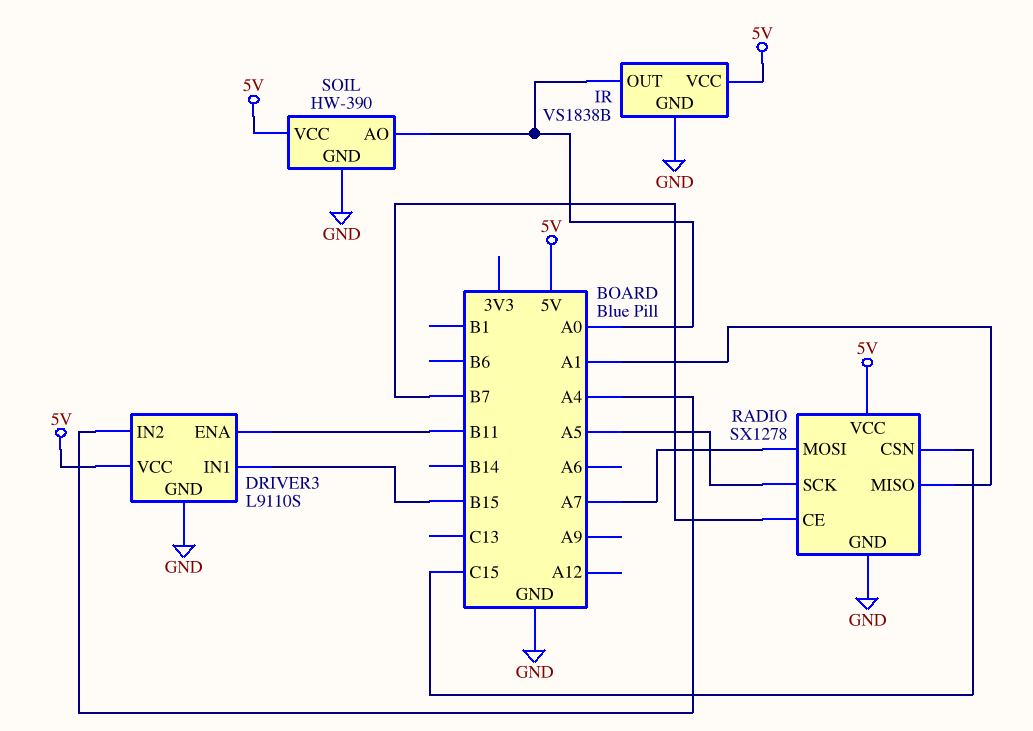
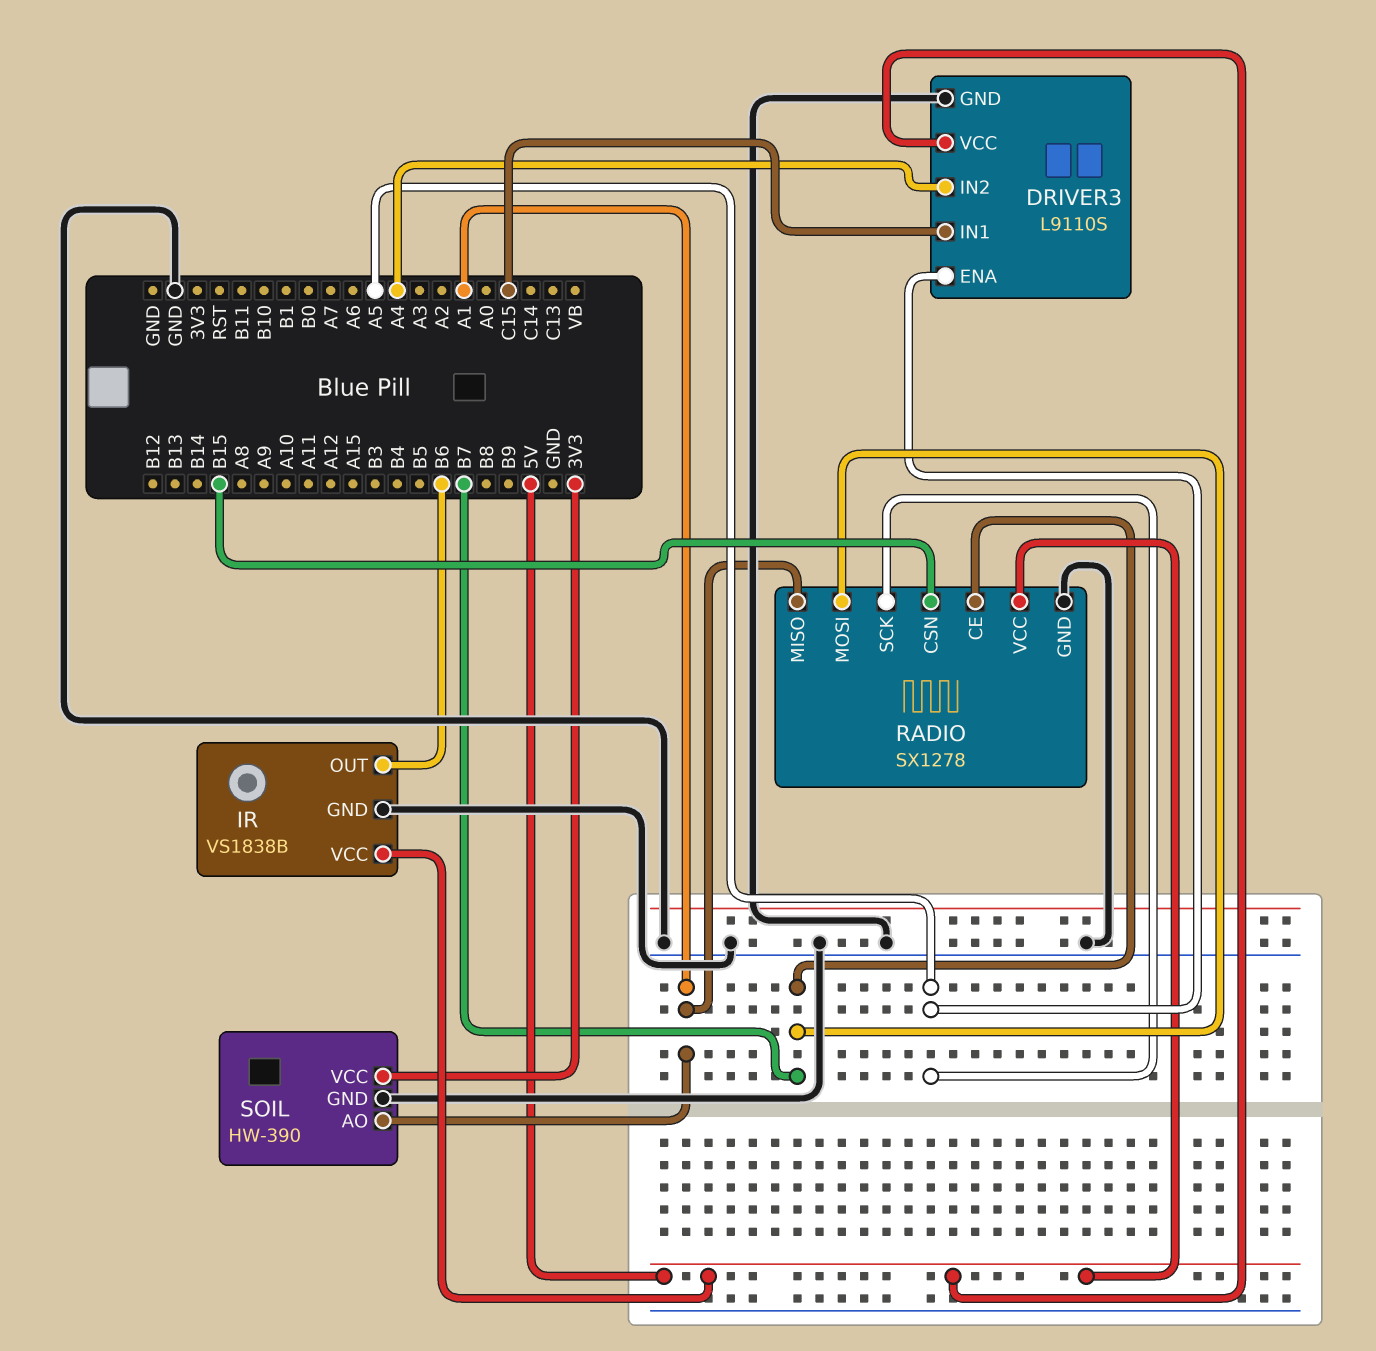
DRIVER3 pin ENA: B11 -> A5
DRIVER3 pin IN1: B15 -> C15
IR pin OUT: A0 -> B6
RADIO pin CSN: C15 -> B15
RADIO pin MOSI: A7 -> B7
SOIL pin AO: A0 -> A1
SOIL pin VCC: 5V -> 3V3

